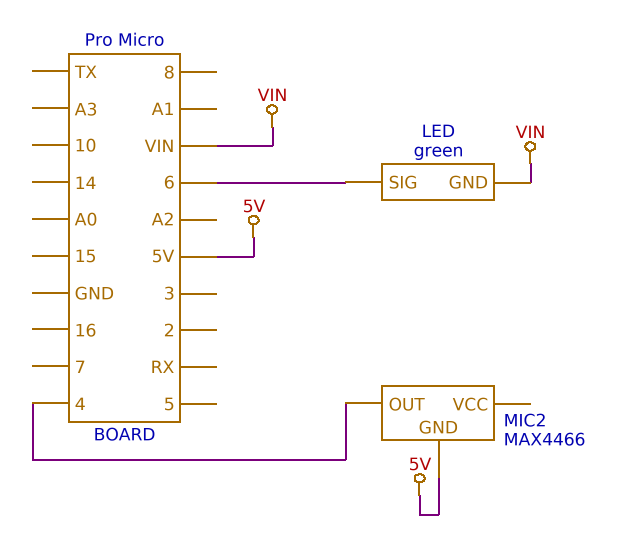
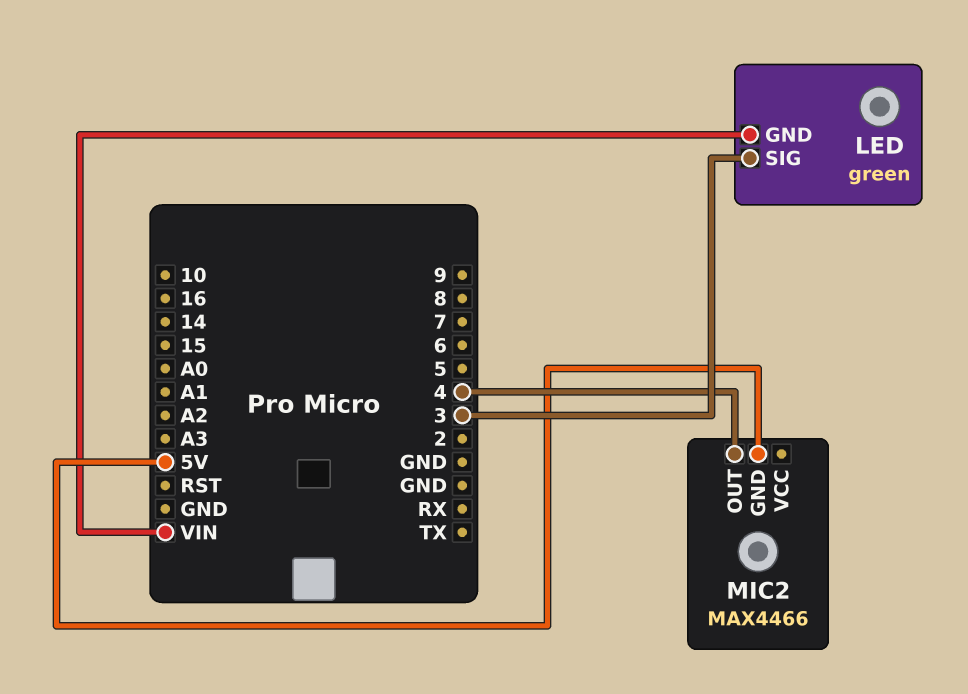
LED pin SIG: 6 -> 3

